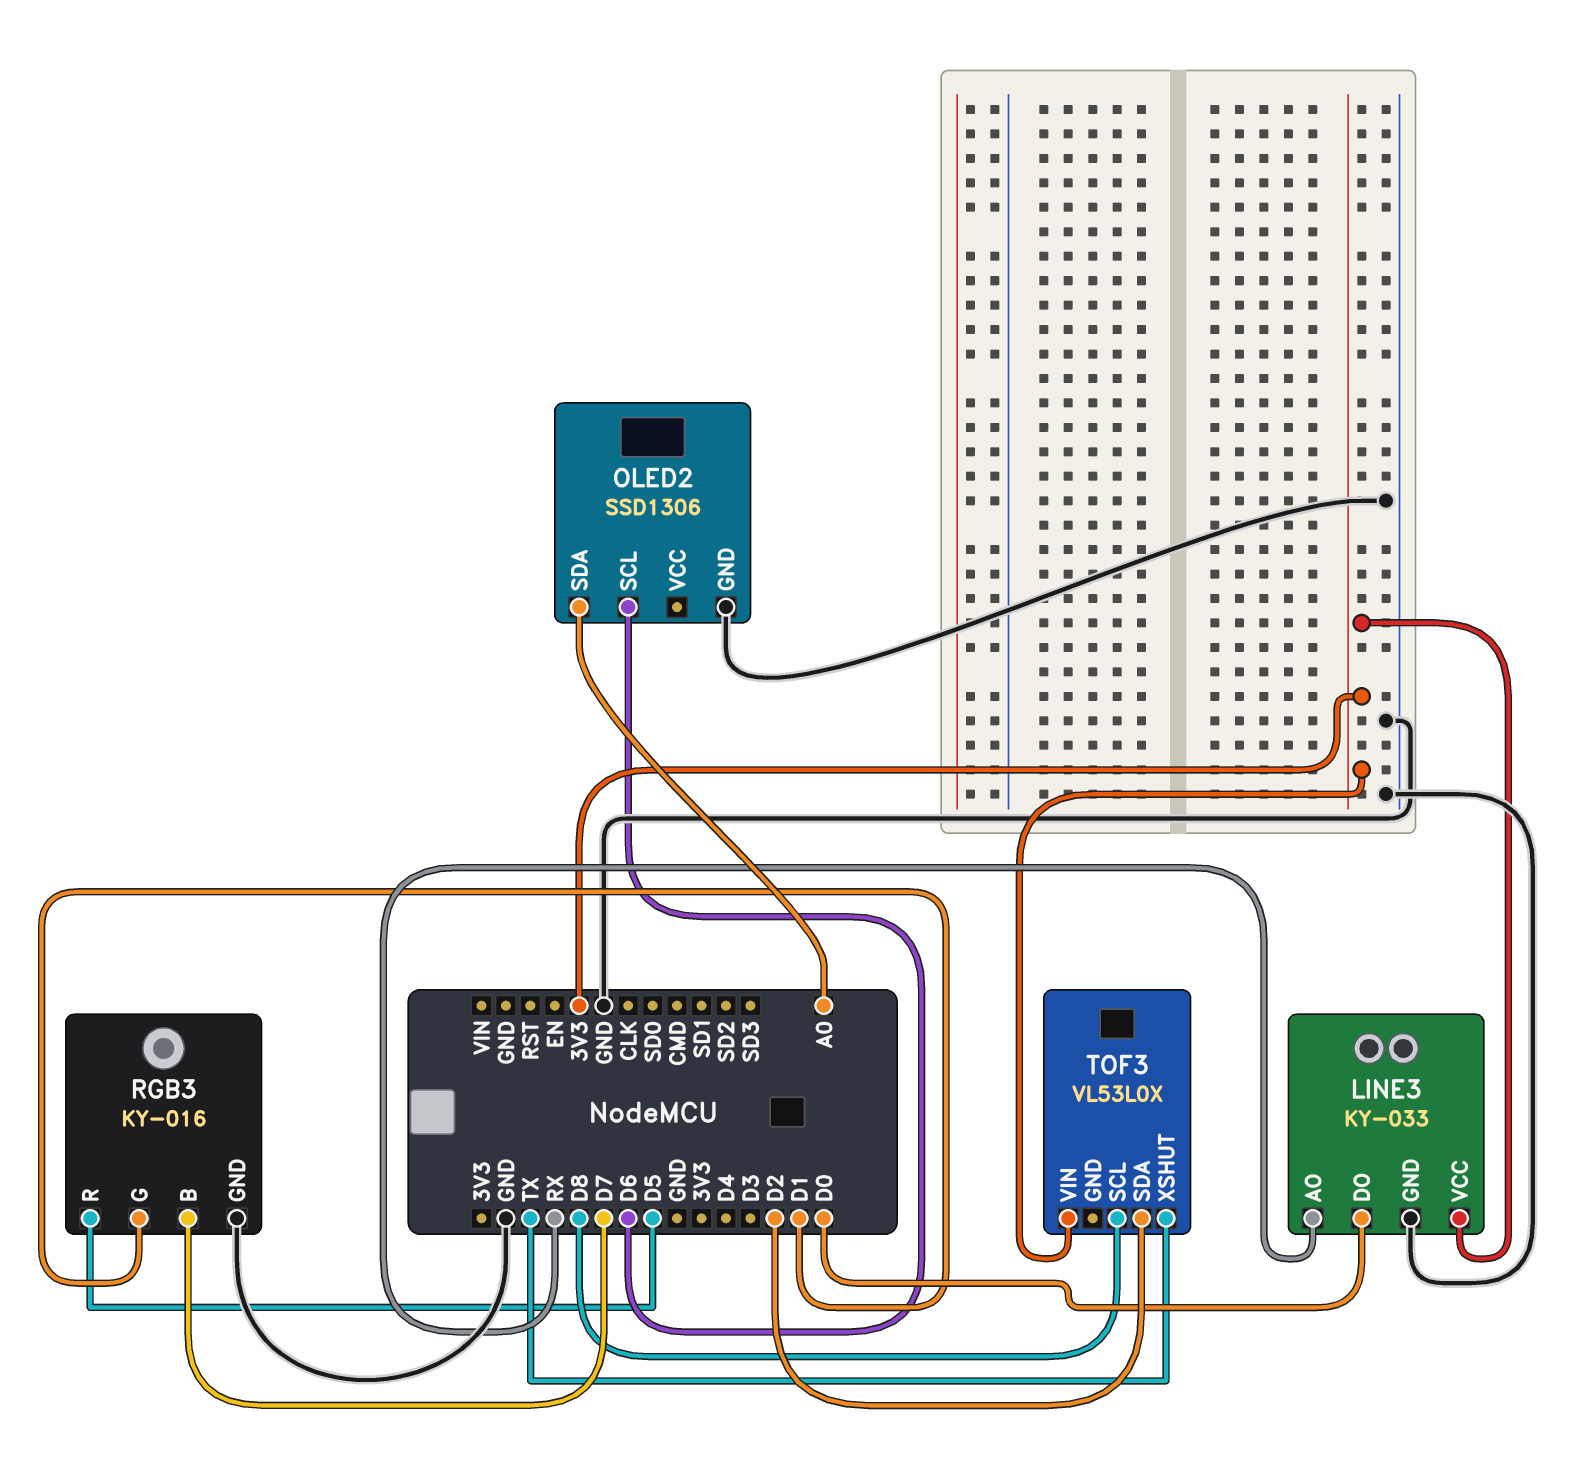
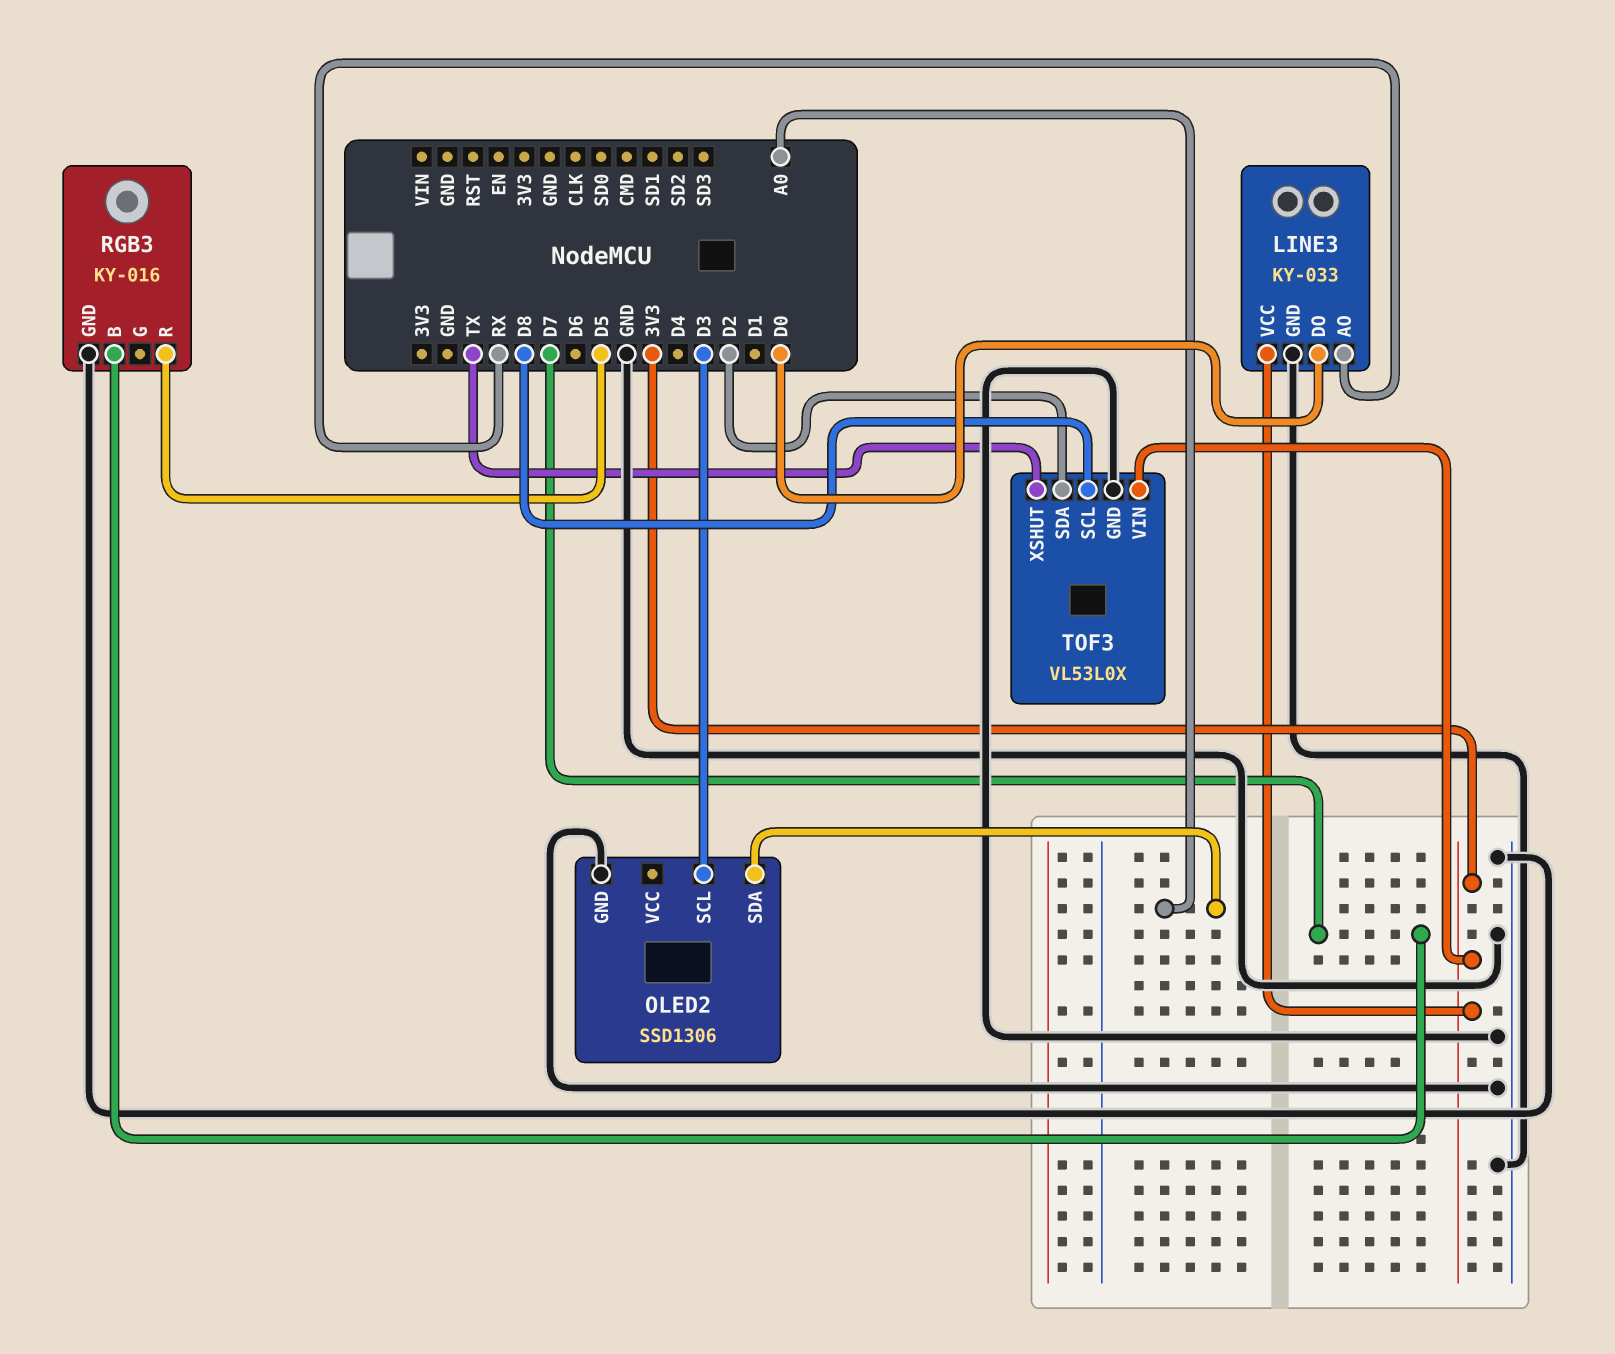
OLED2 pin SCL: D6 -> D3
RGB3 pin G: D1 -> none
TOF3 pin GND: none -> GND

